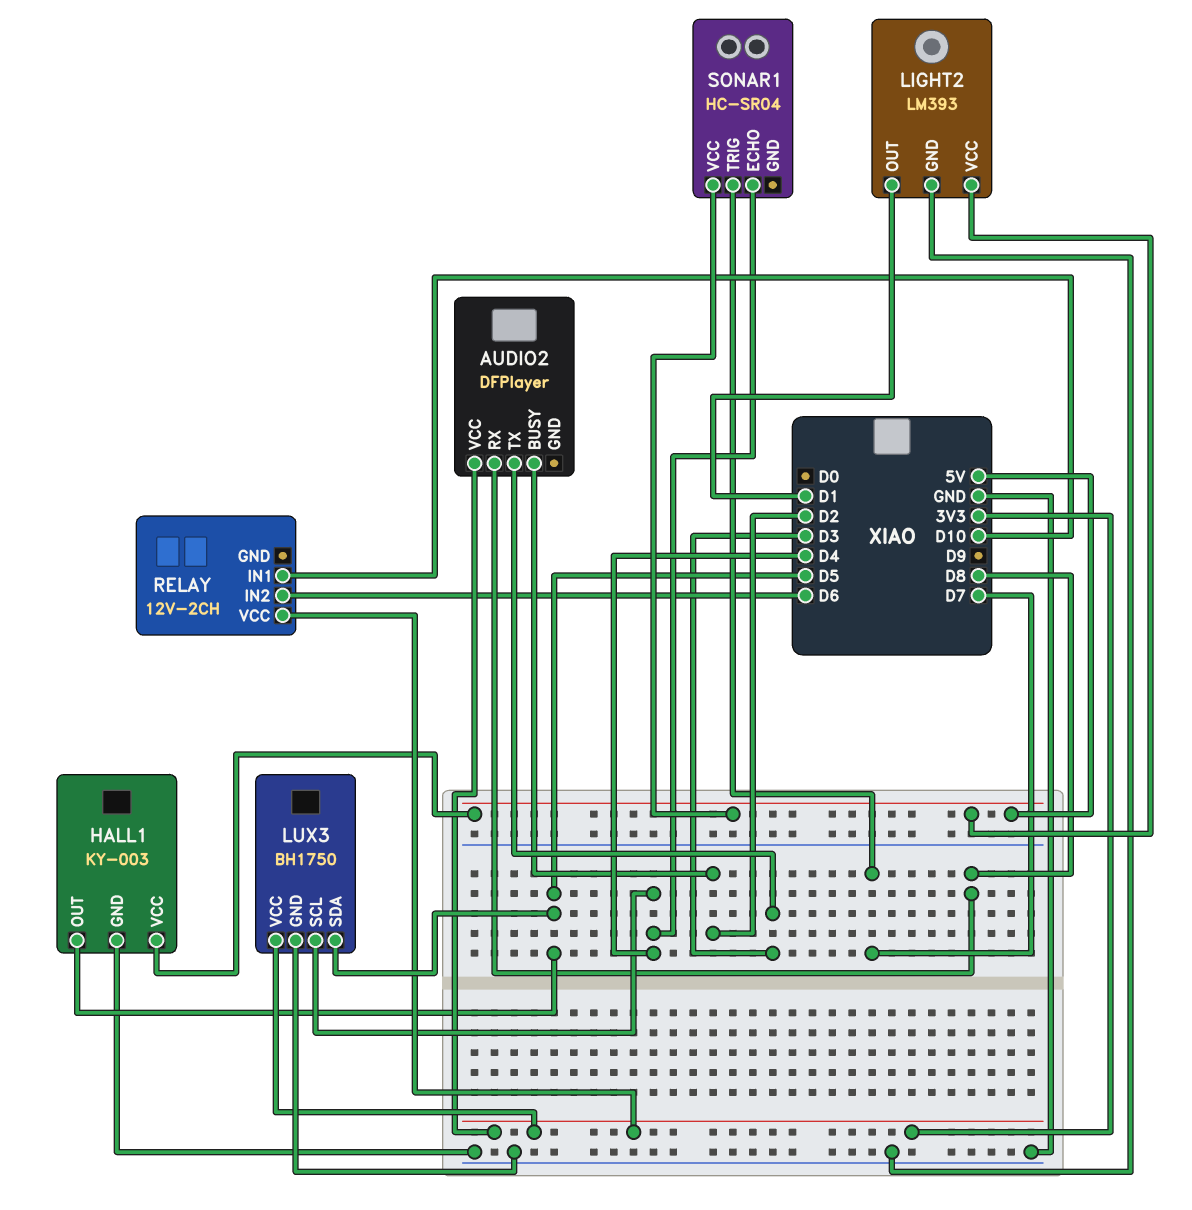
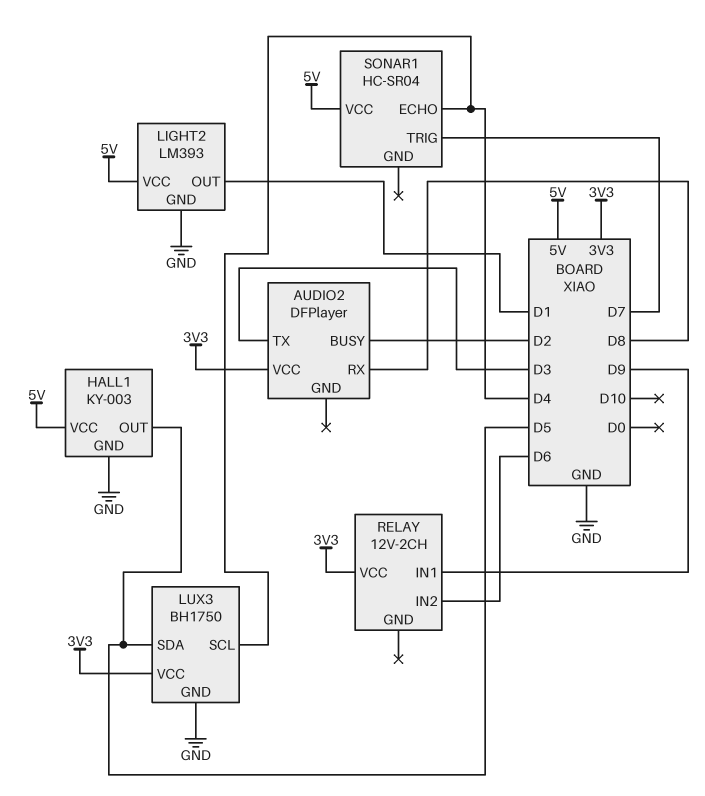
RELAY pin IN1: D10 -> D9

